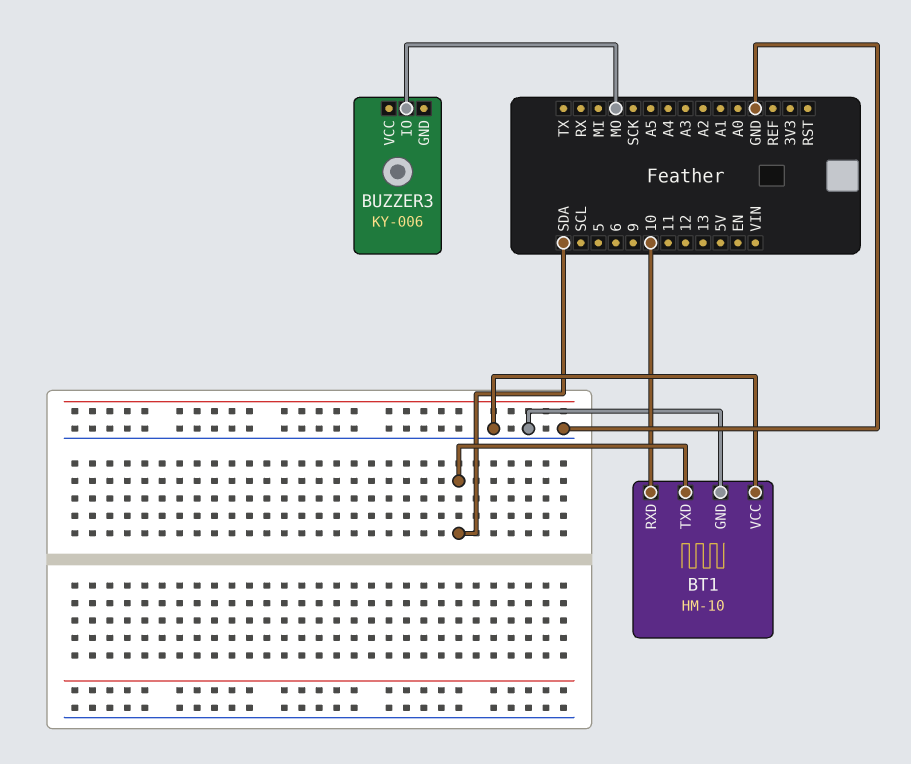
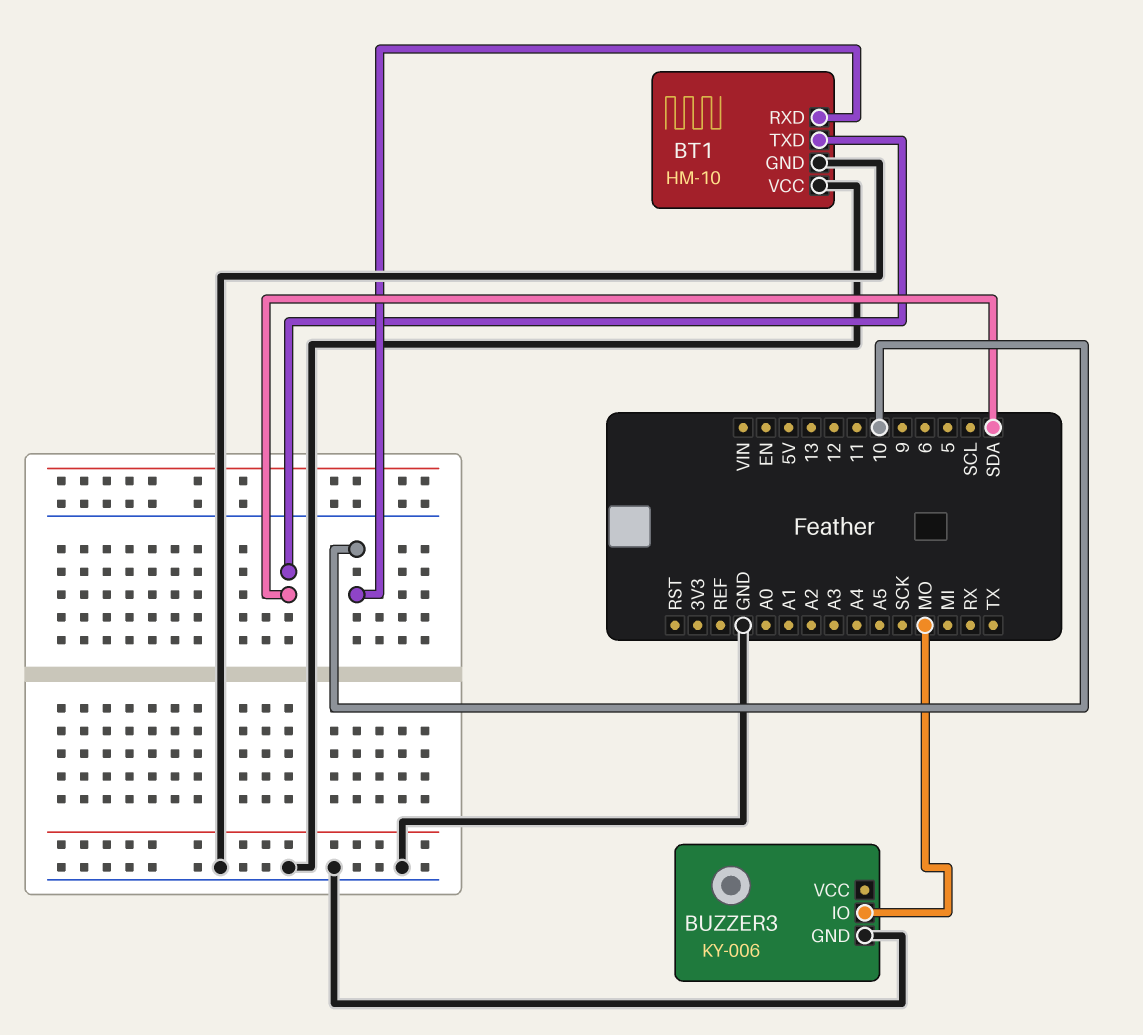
BUZZER3 pin GND: none -> GND

